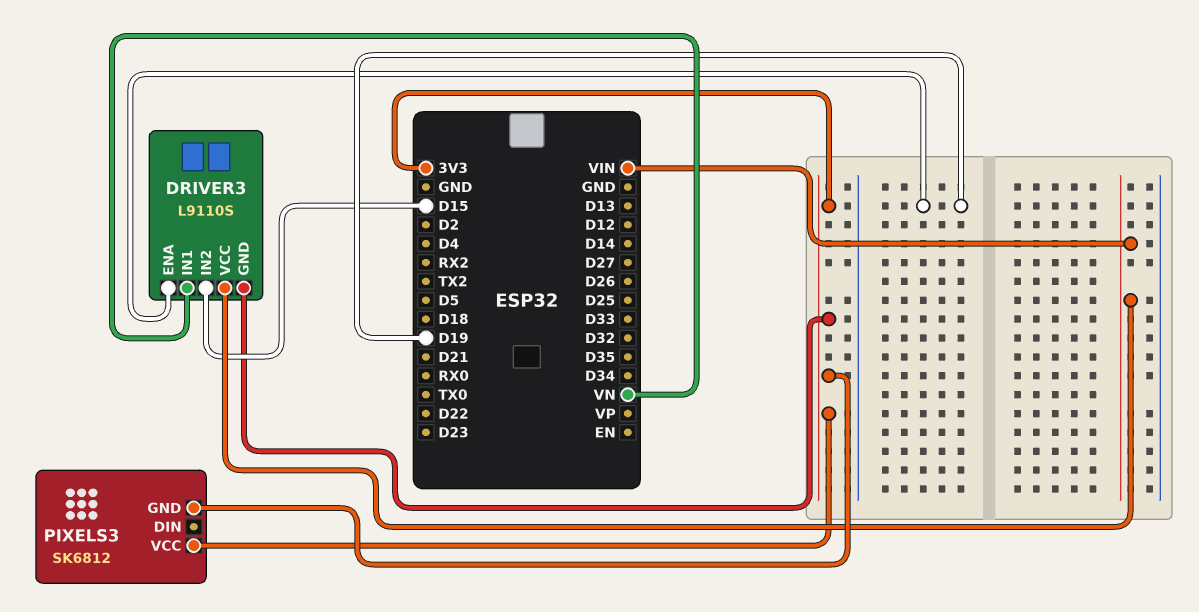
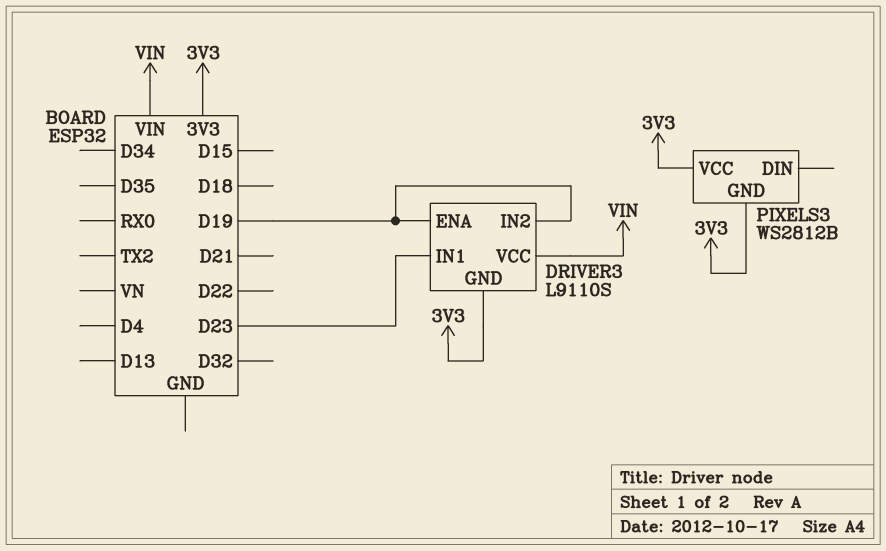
DRIVER3 pin IN1: VN -> D23
DRIVER3 pin IN2: D15 -> D19
PIXELS3: SK6812 -> WS2812B

